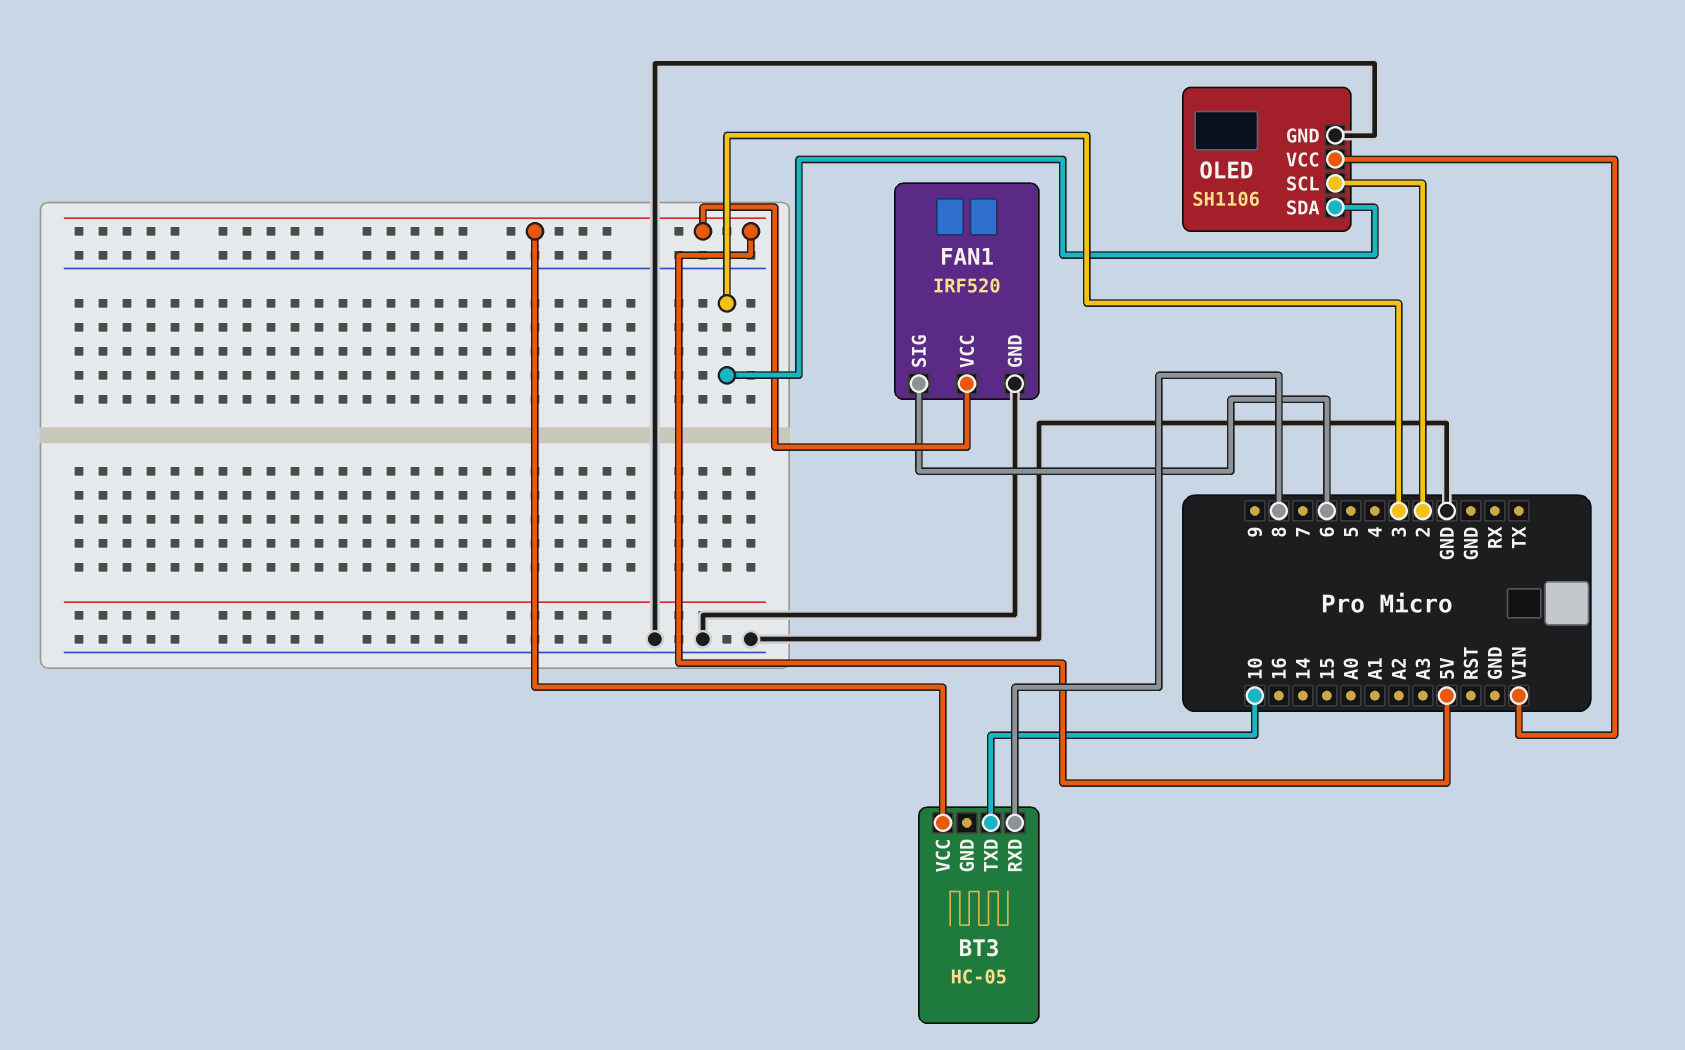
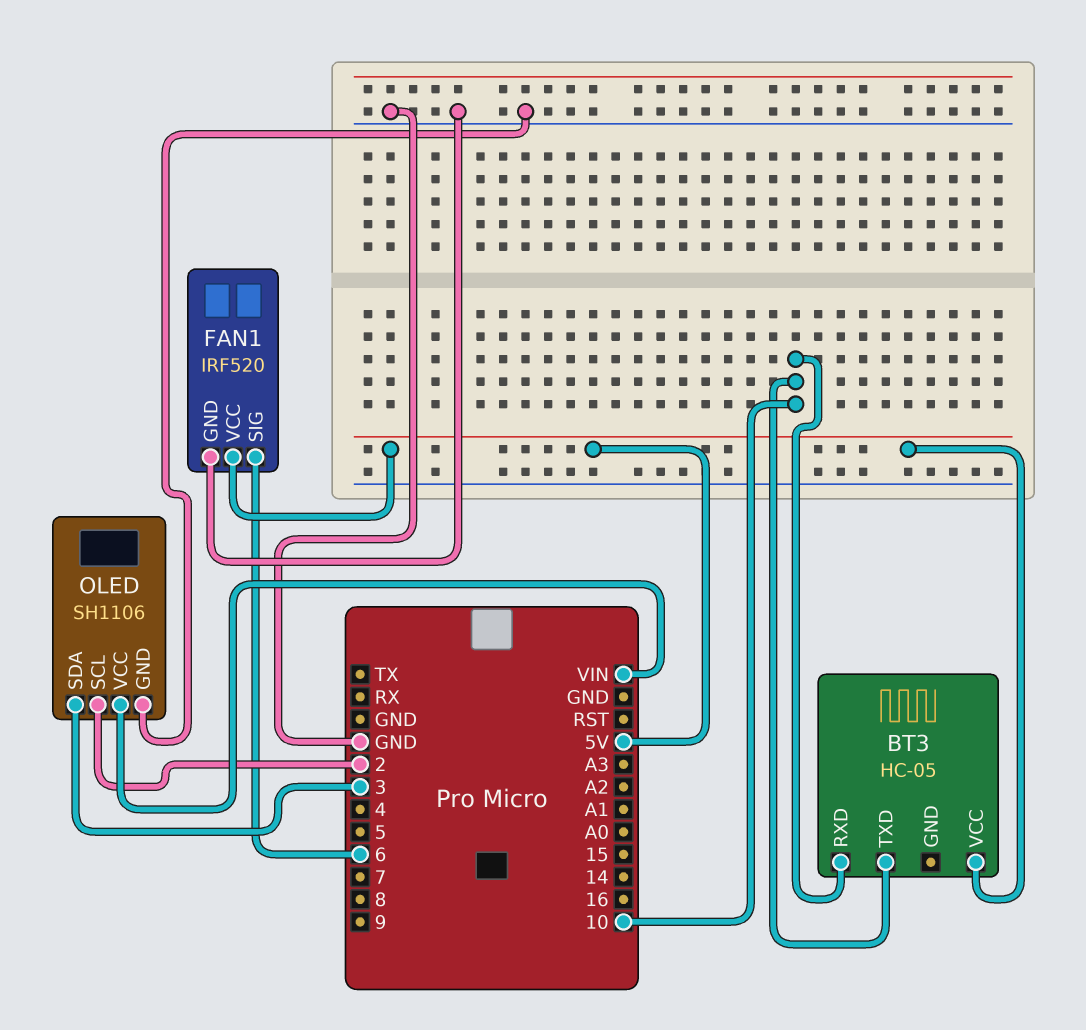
BT3 pin RXD: 8 -> 10

